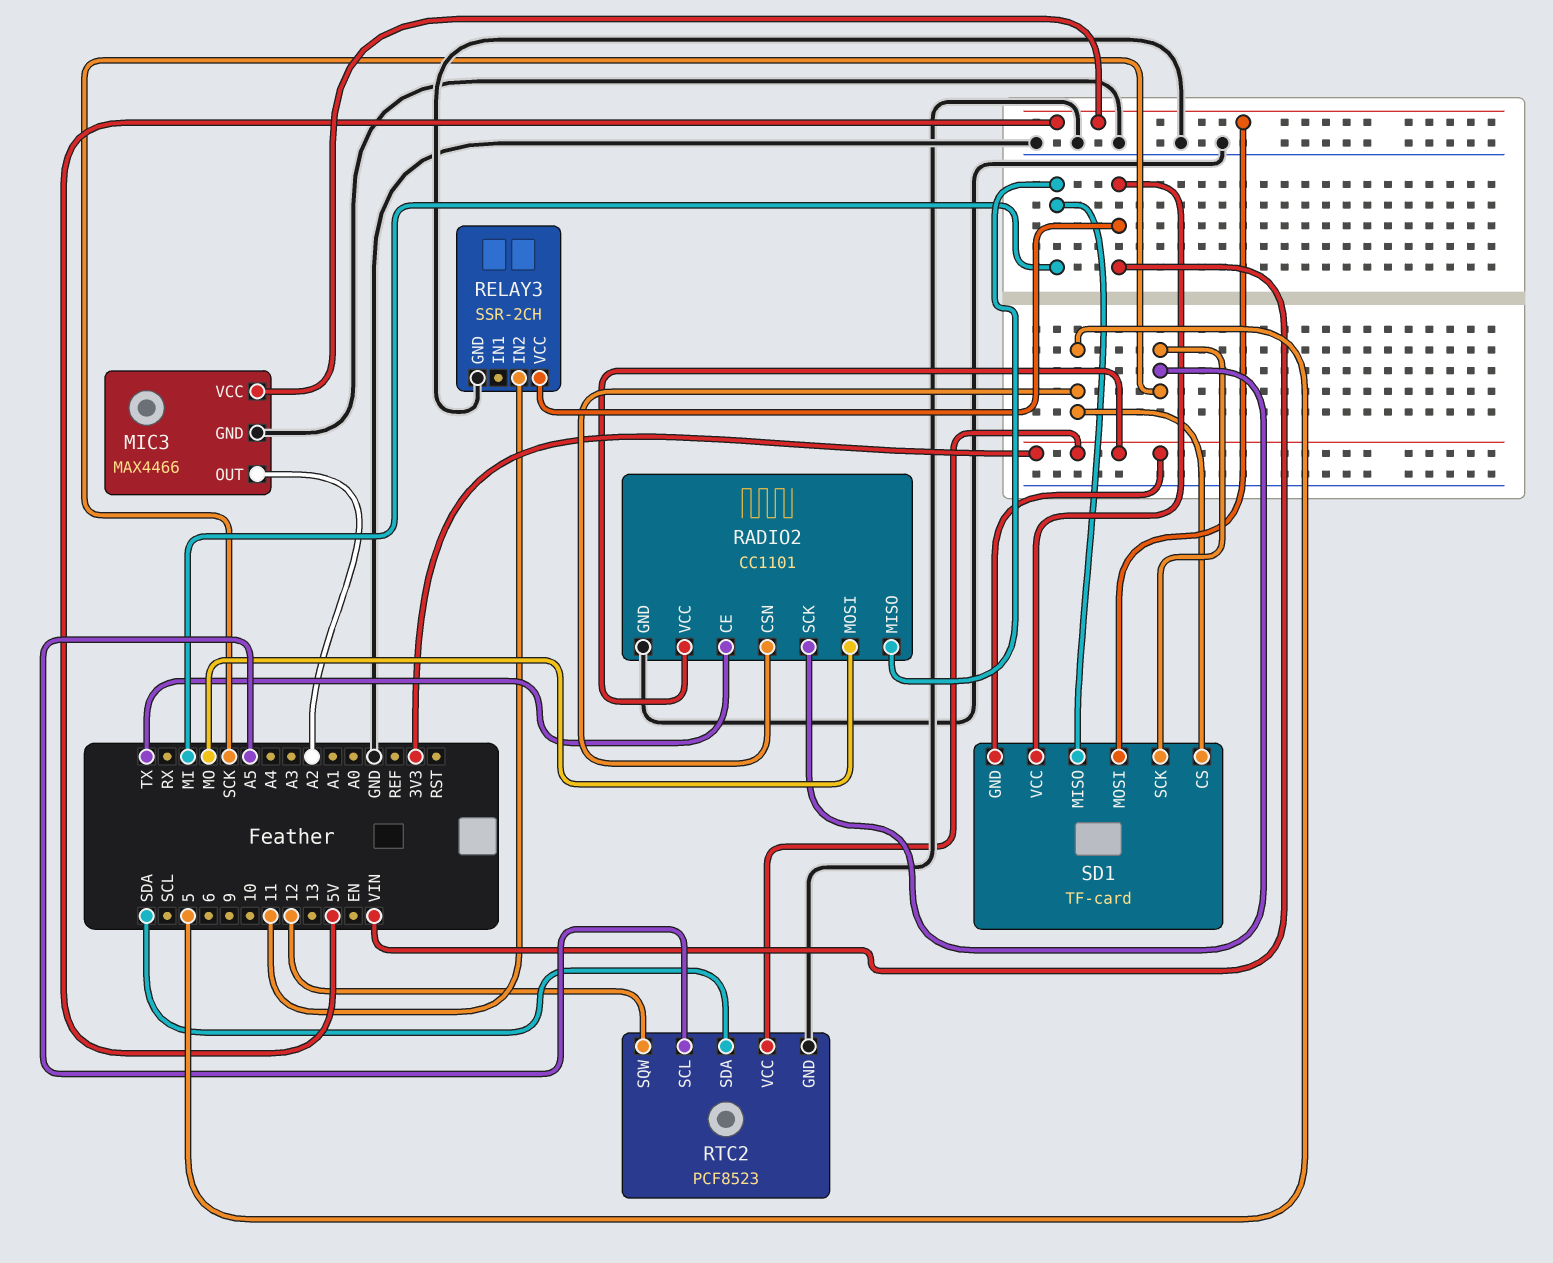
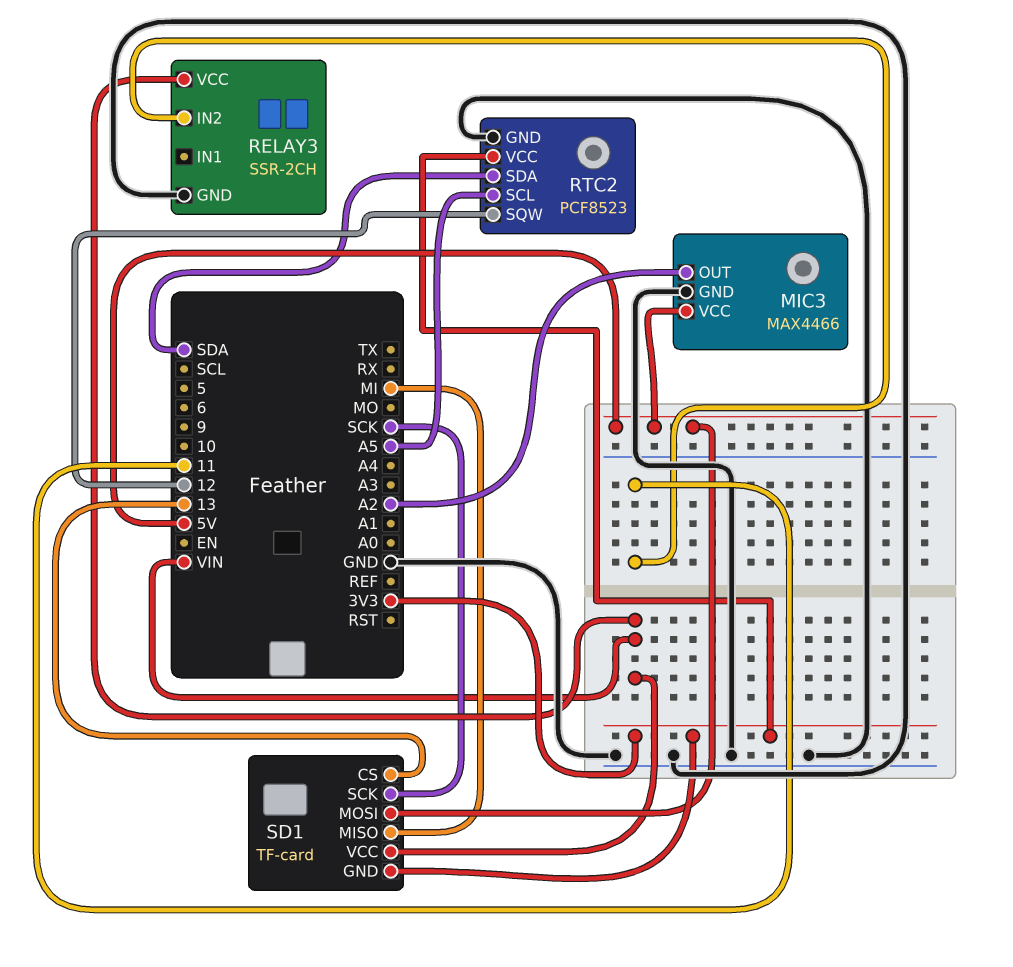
RADIO2: CC1101 -> none
RADIO2 pin CE: TX -> none
RADIO2 pin CSN: 5 -> none
RADIO2 pin GND: GND -> none
RADIO2 pin MISO: MI -> none
RADIO2 pin MOSI: MO -> none
RADIO2 pin SCK: SCK -> none
RADIO2 pin VCC: 3V3 -> none
SD1 pin CS: 5 -> 13

